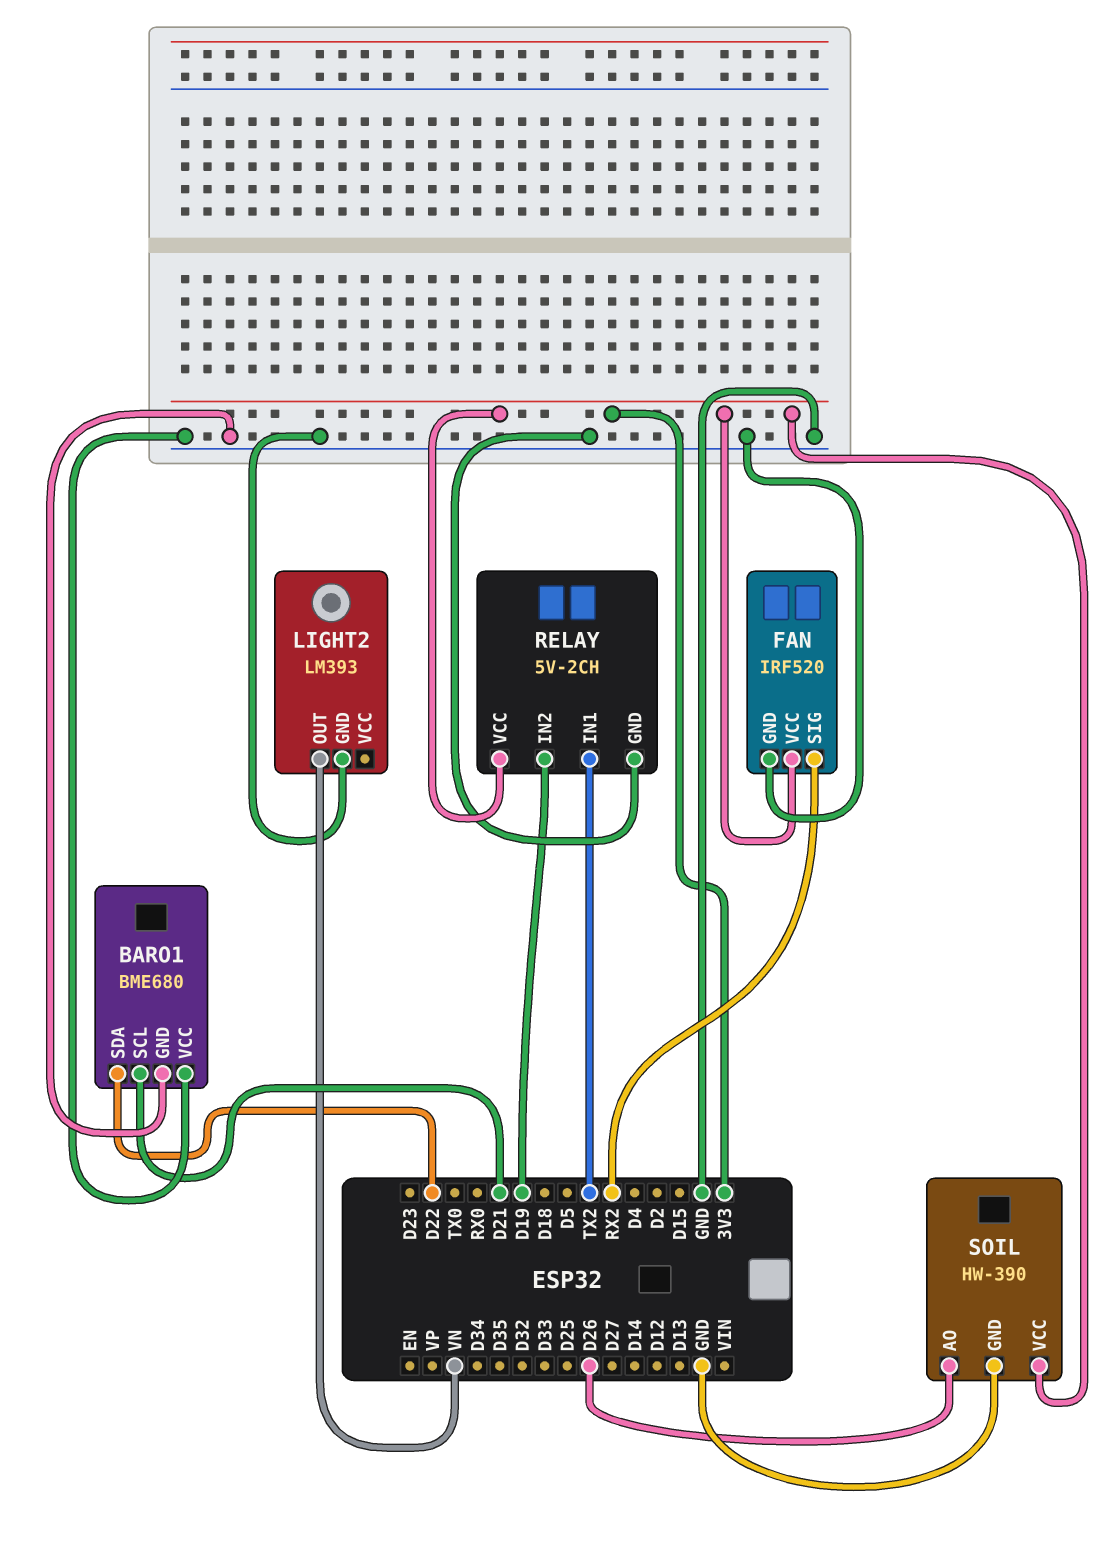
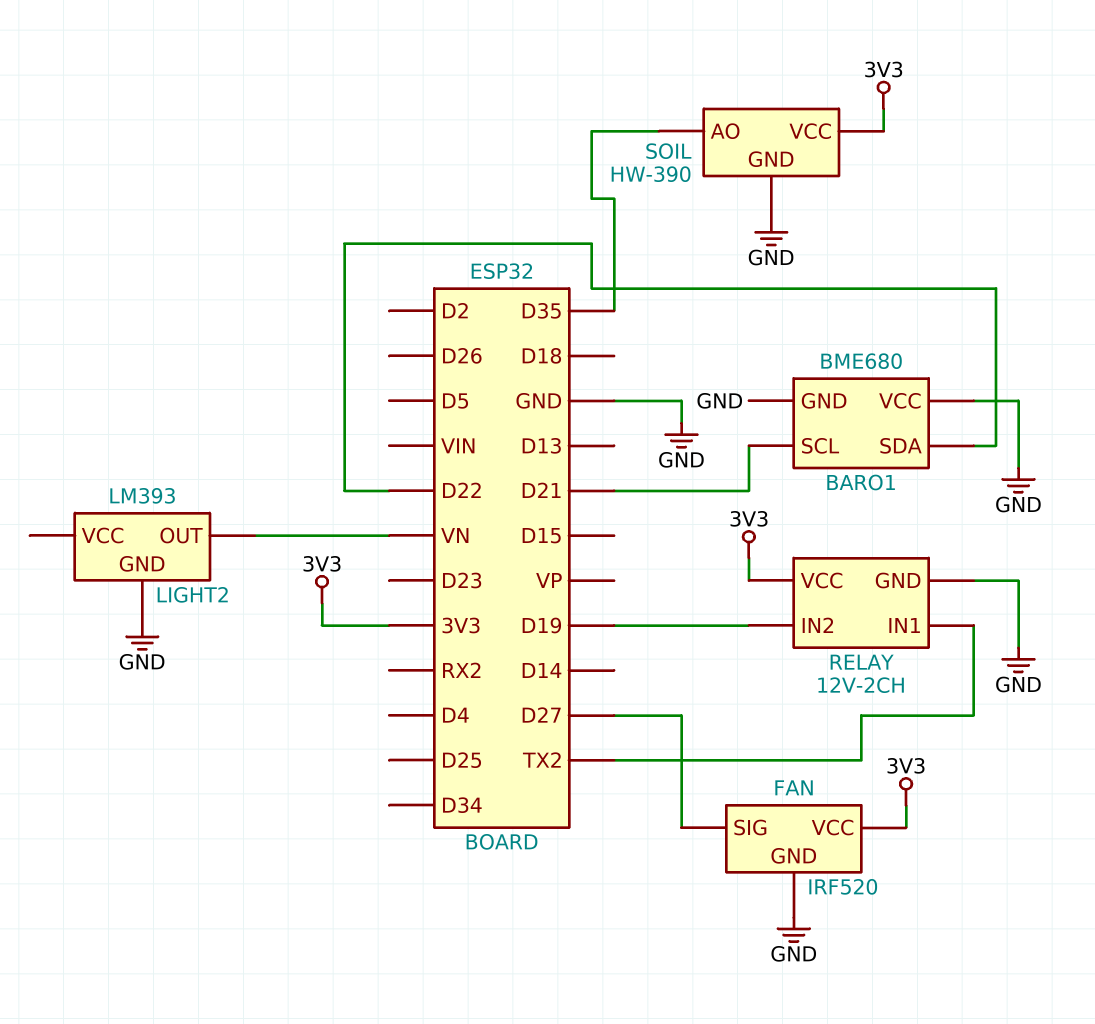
FAN pin SIG: RX2 -> D27
RELAY: 5V-2CH -> 12V-2CH
SOIL pin AO: D26 -> D35

